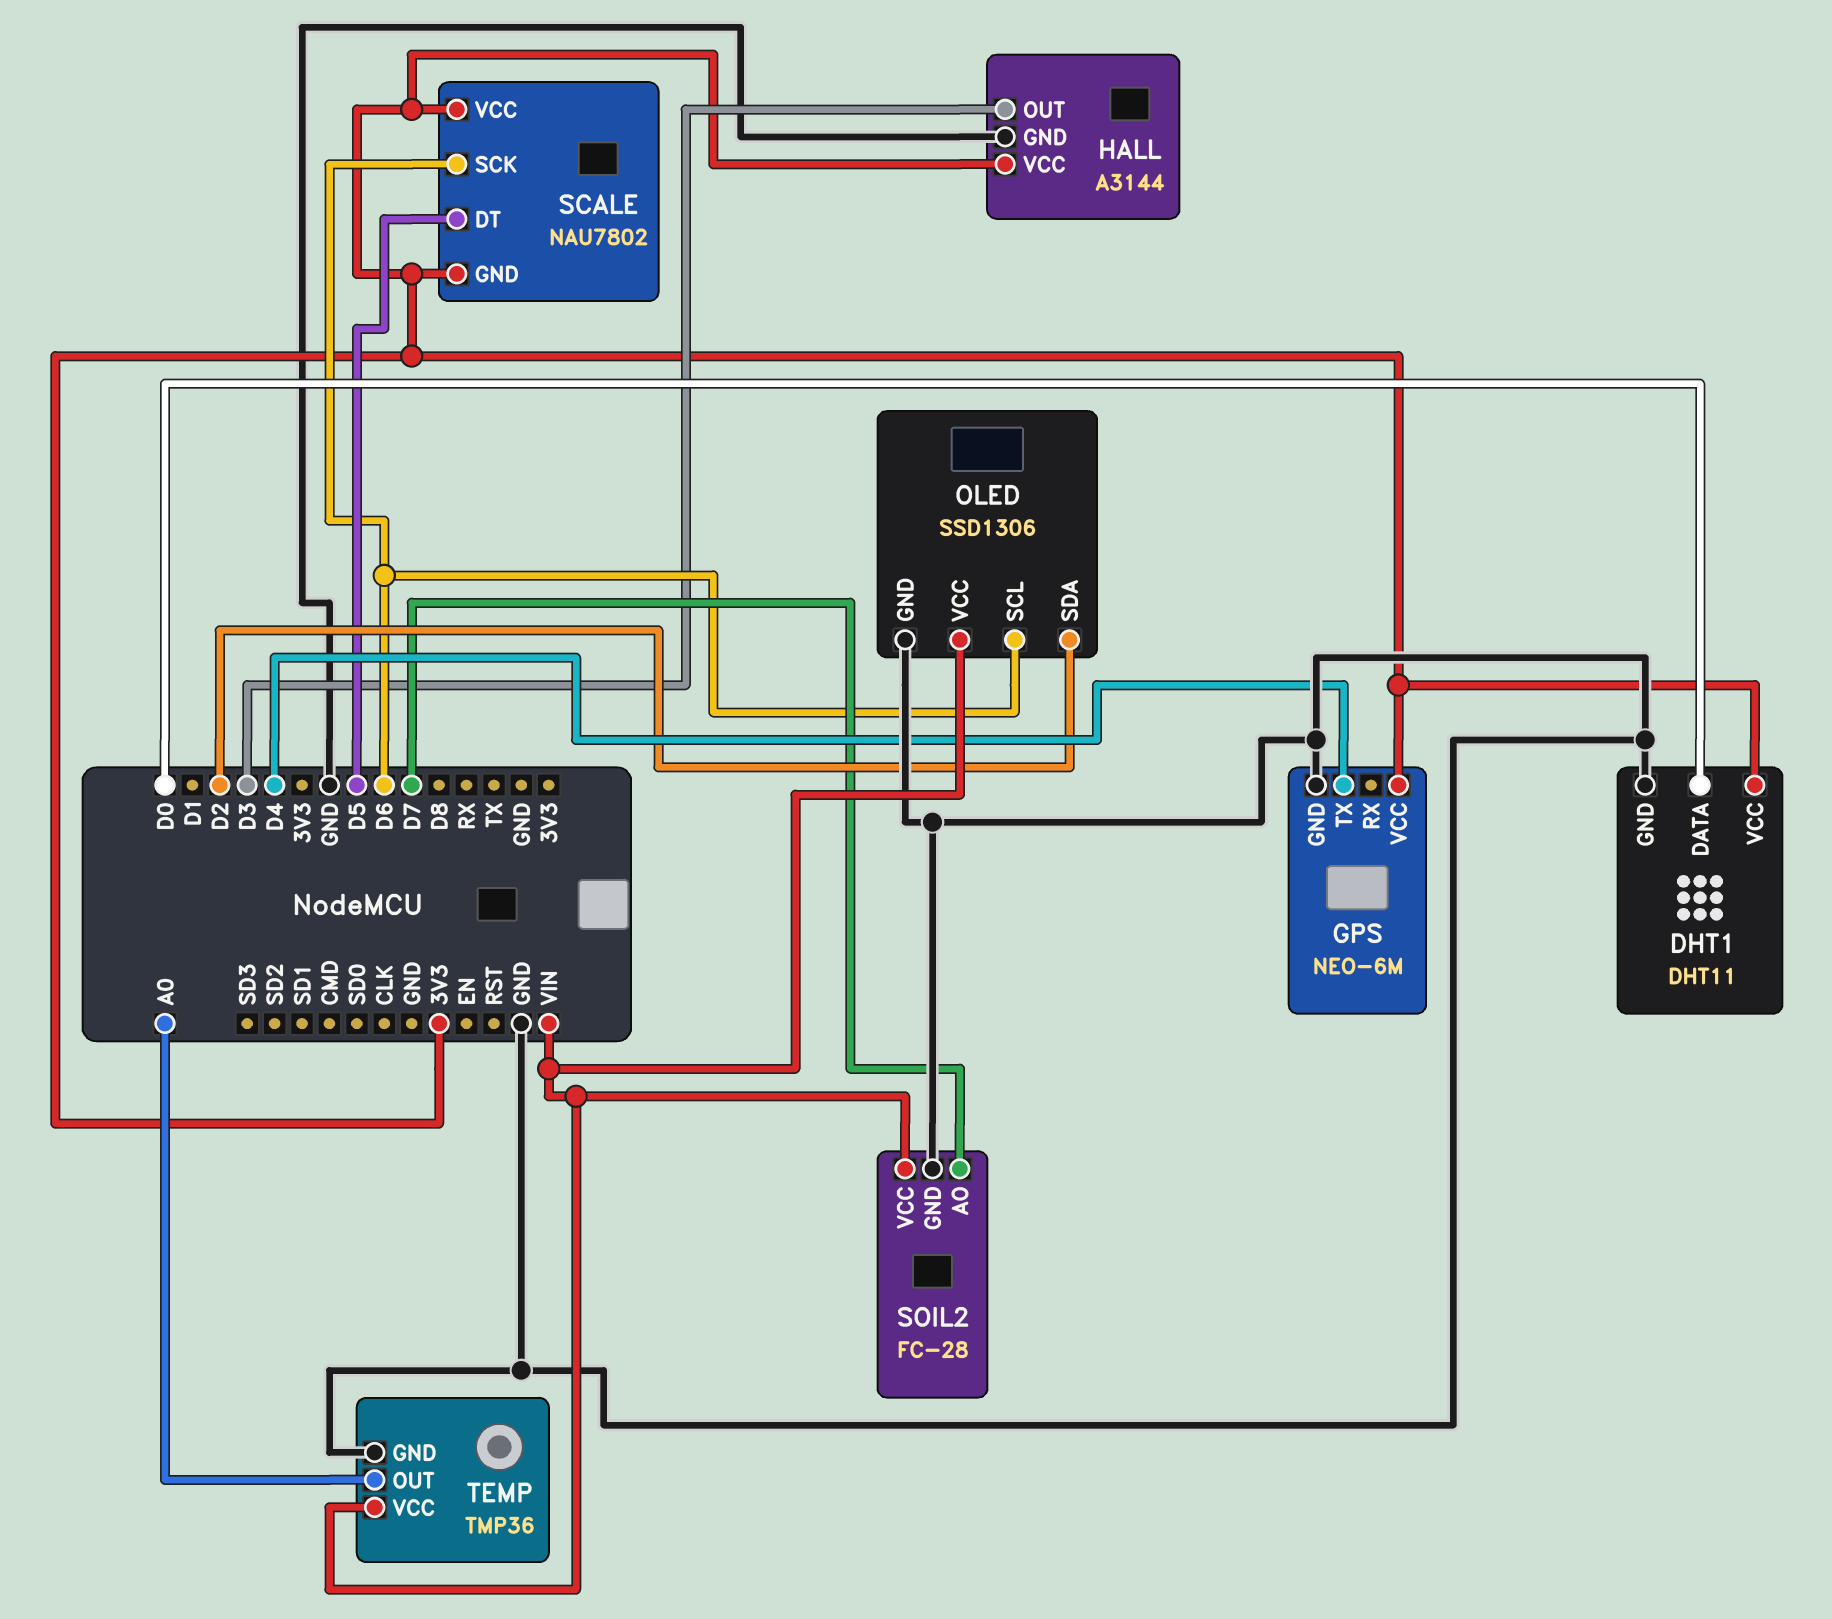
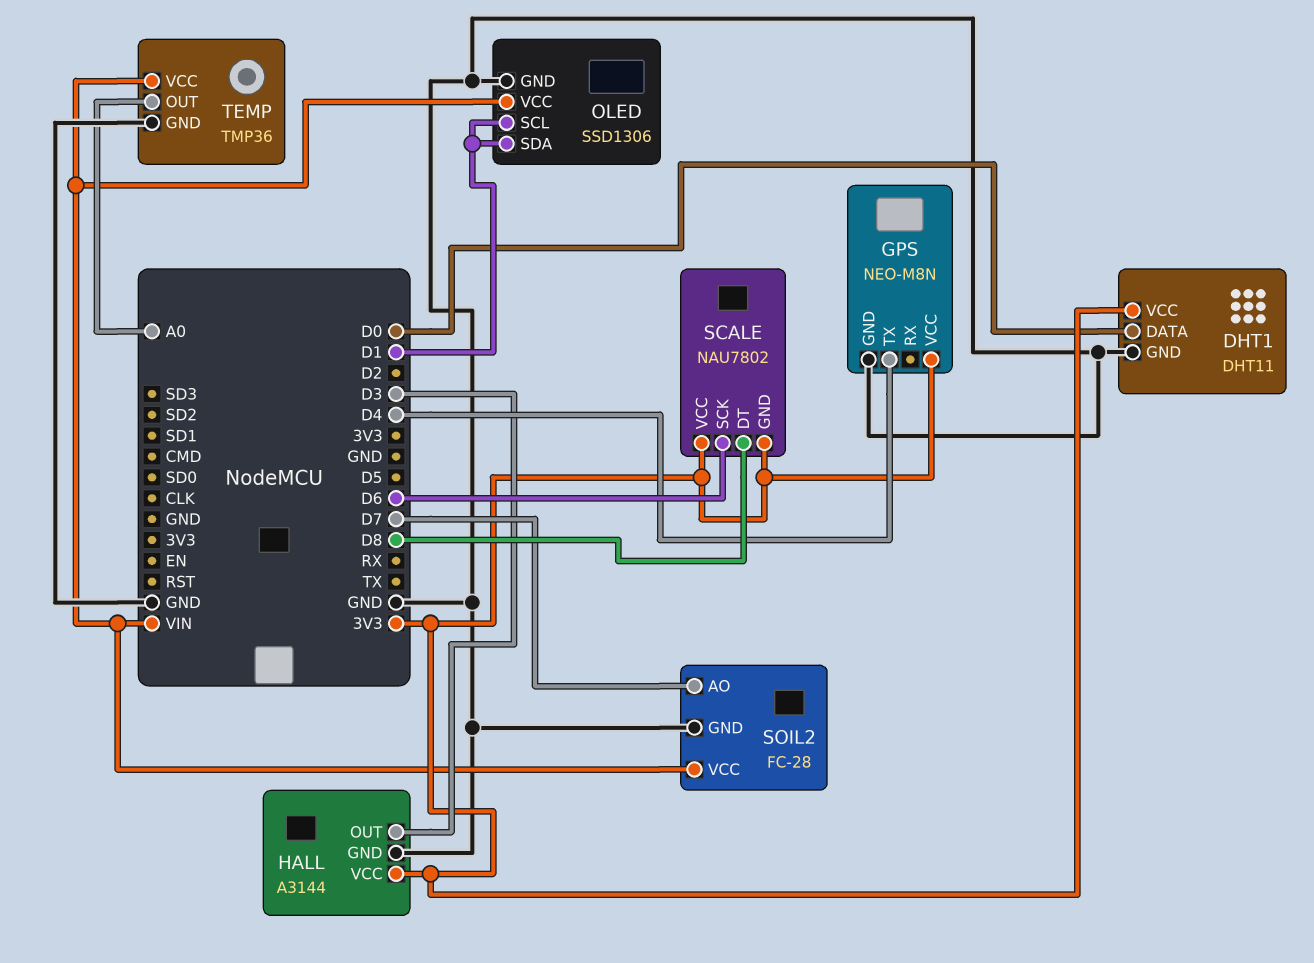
GPS: NEO-6M -> NEO-M8N
OLED pin SCL: D6 -> D1
OLED pin SDA: D2 -> D1
SCALE pin DT: D5 -> D8

